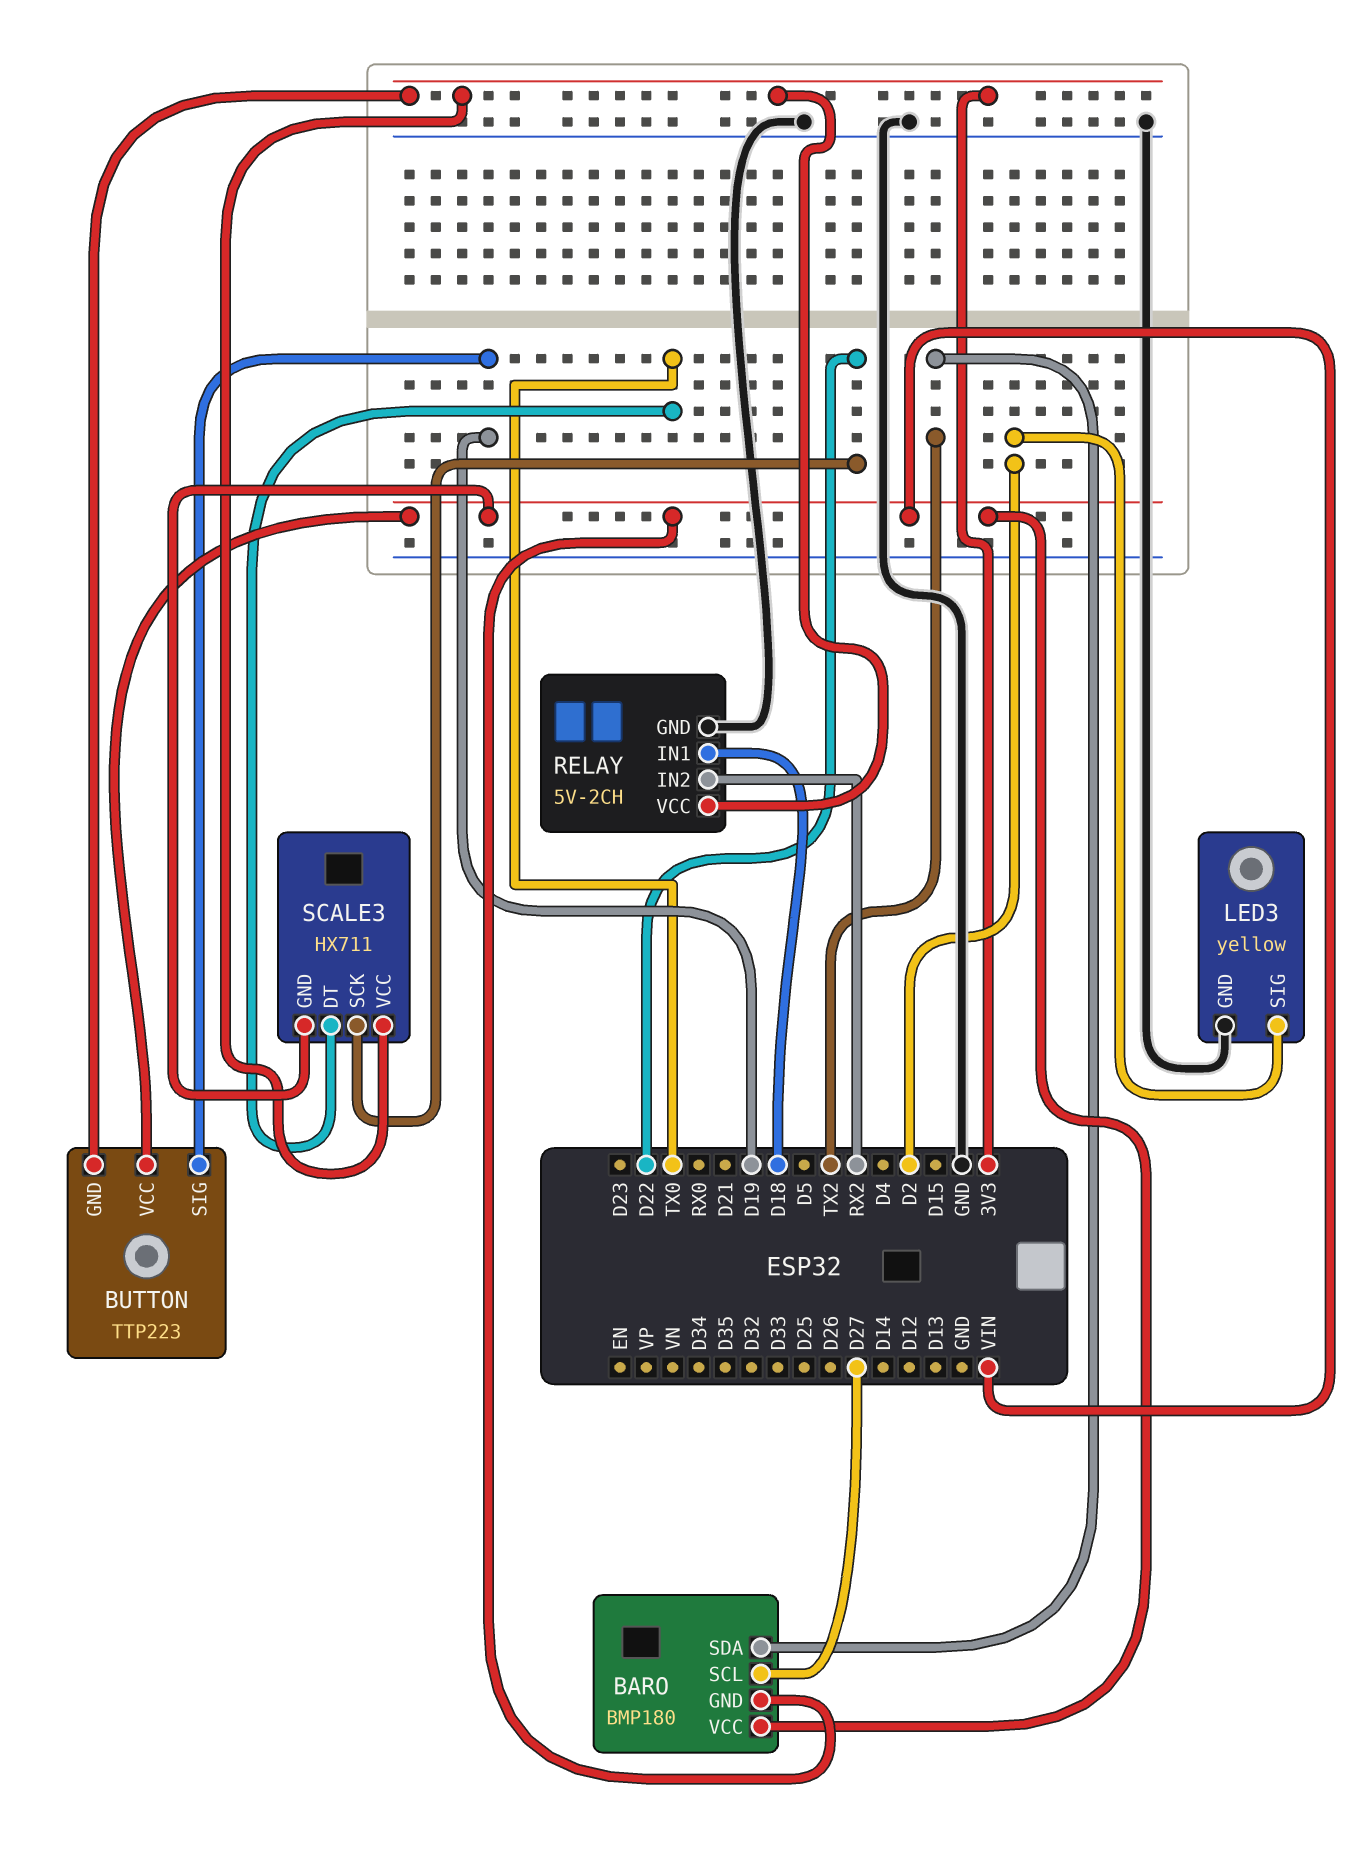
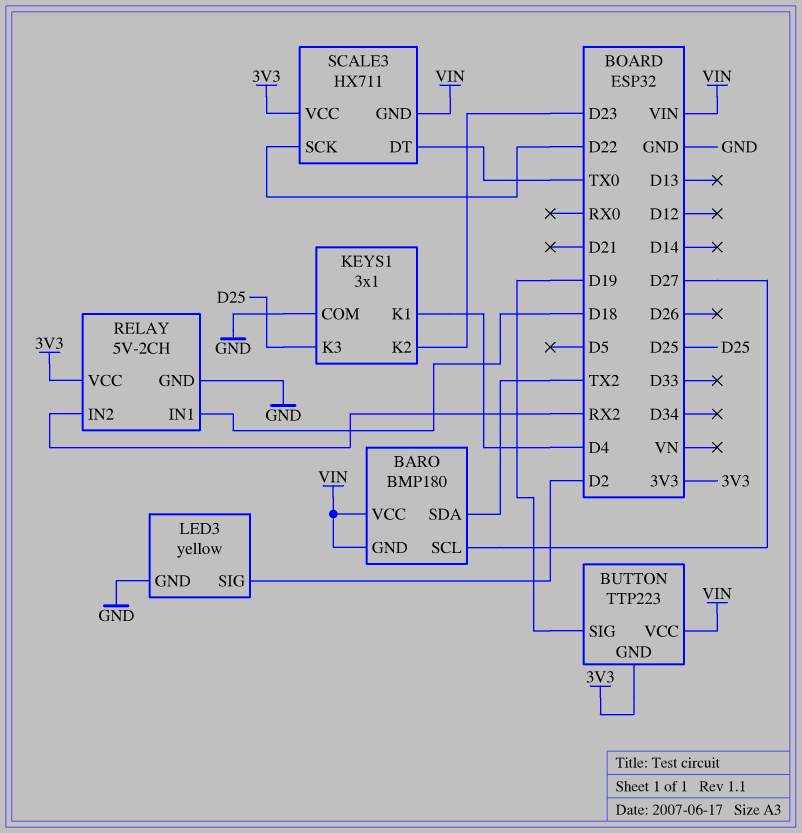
KEYS1: none -> 3x1
KEYS1 pin COM: none -> GND
KEYS1 pin K1: none -> D4
KEYS1 pin K2: none -> D23
KEYS1 pin K3: none -> D25

